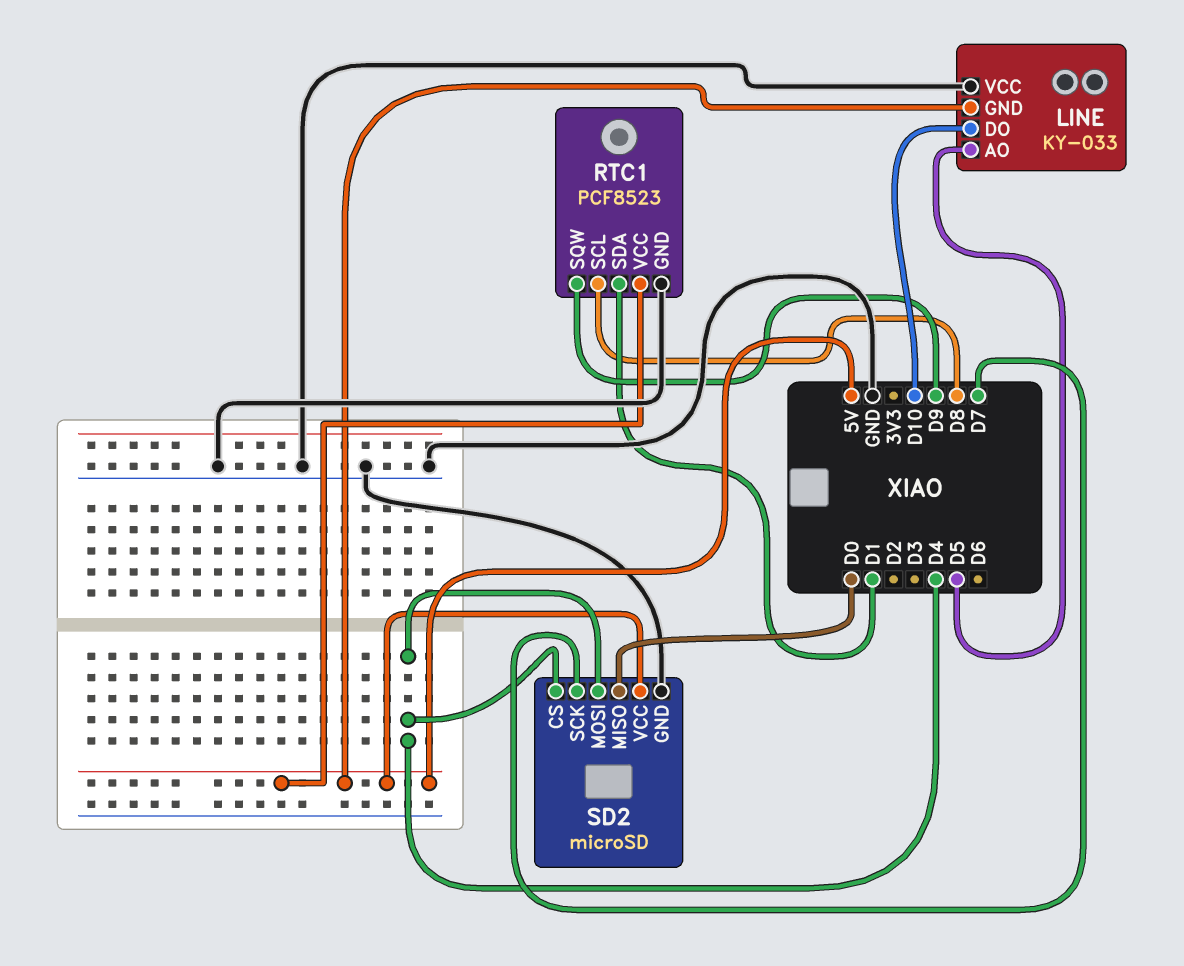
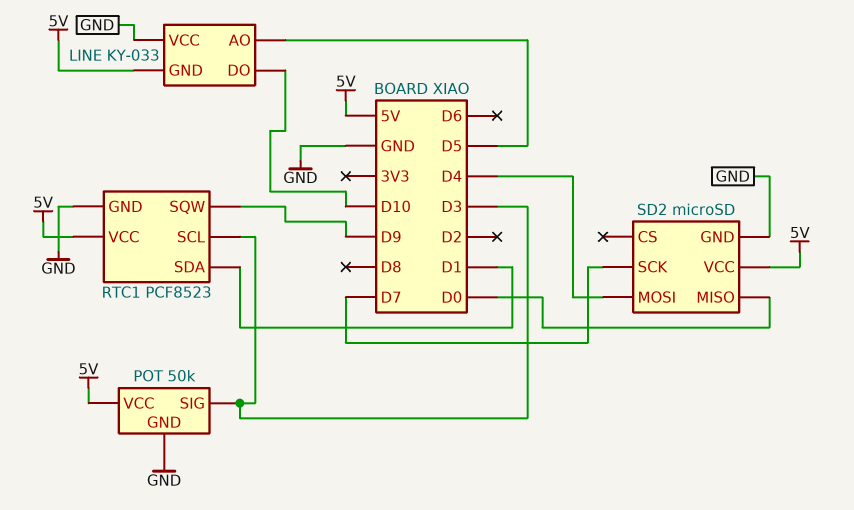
POT: none -> 50k
POT pin GND: none -> GND
POT pin SIG: none -> D3
POT pin VCC: none -> 5V
RTC1 pin SCL: D8 -> D3
SD2 pin CS: D4 -> none

